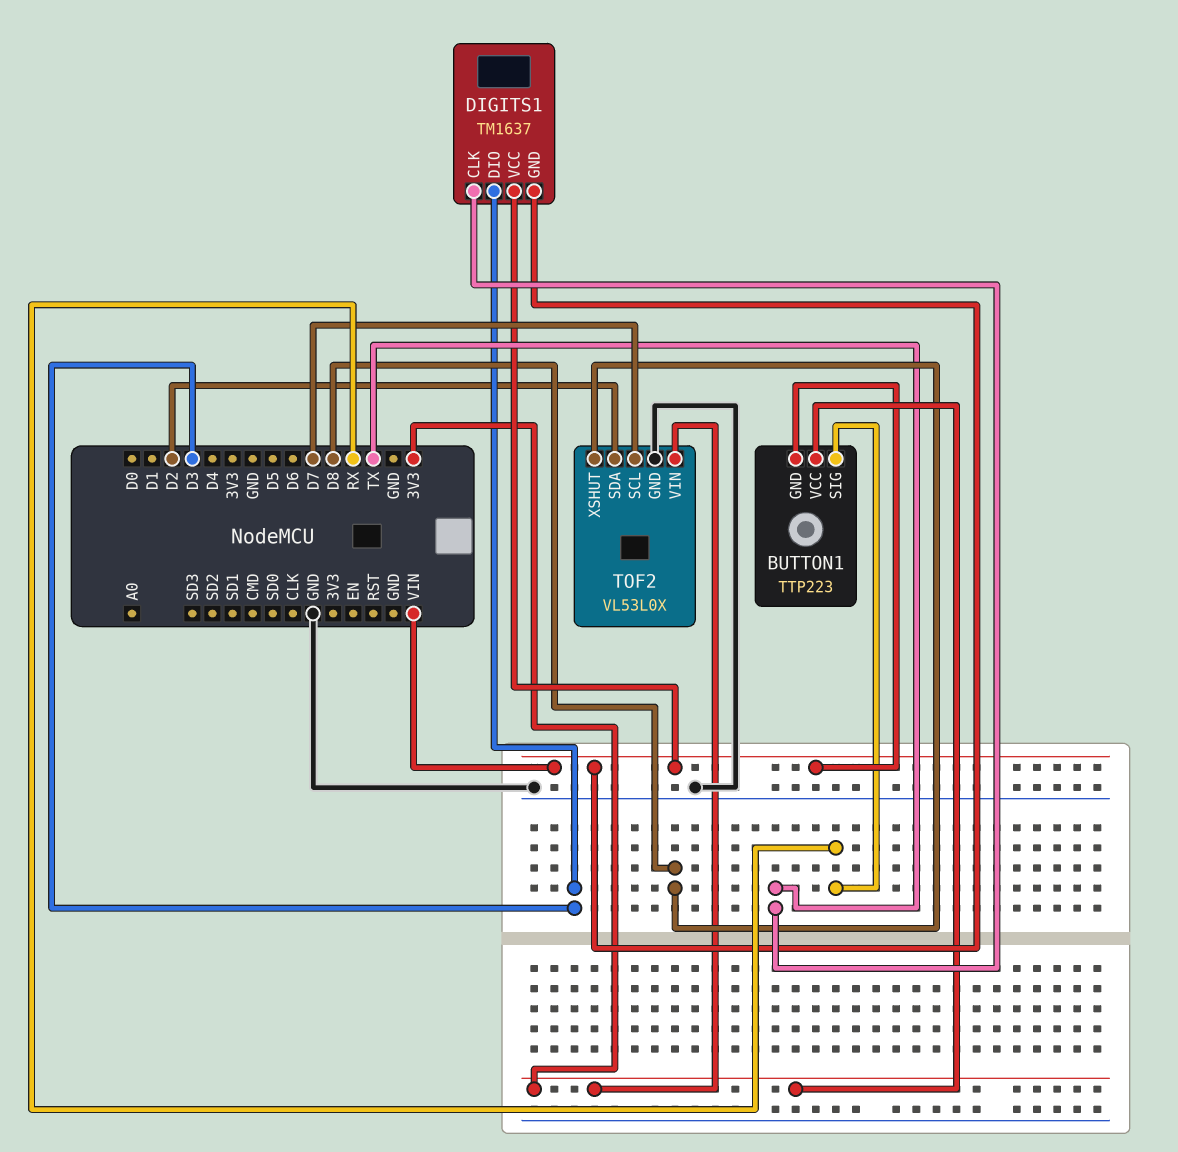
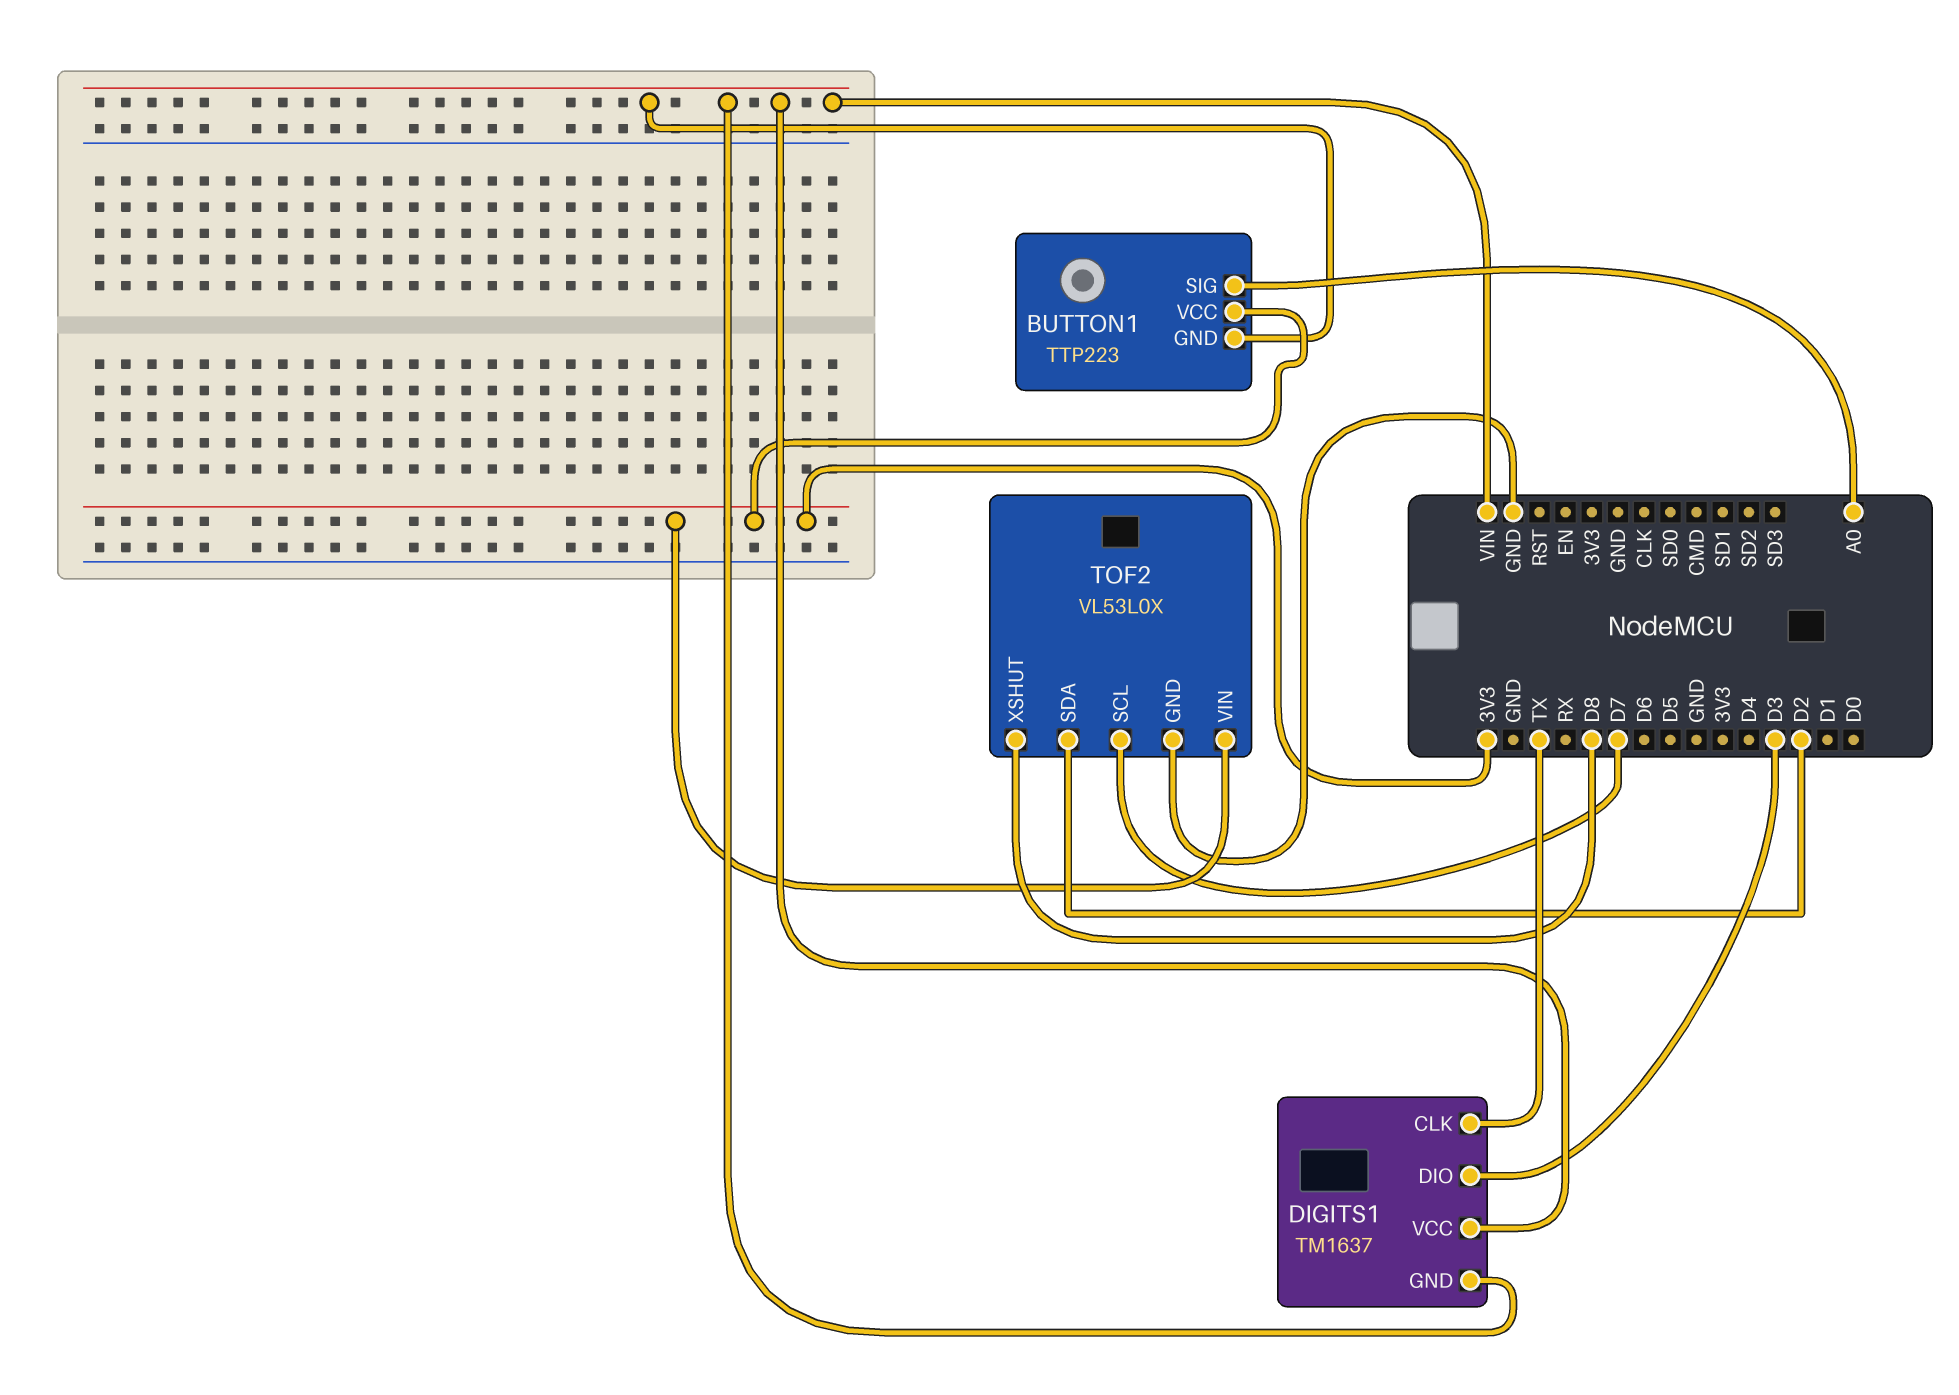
BUTTON1 pin SIG: RX -> A0

